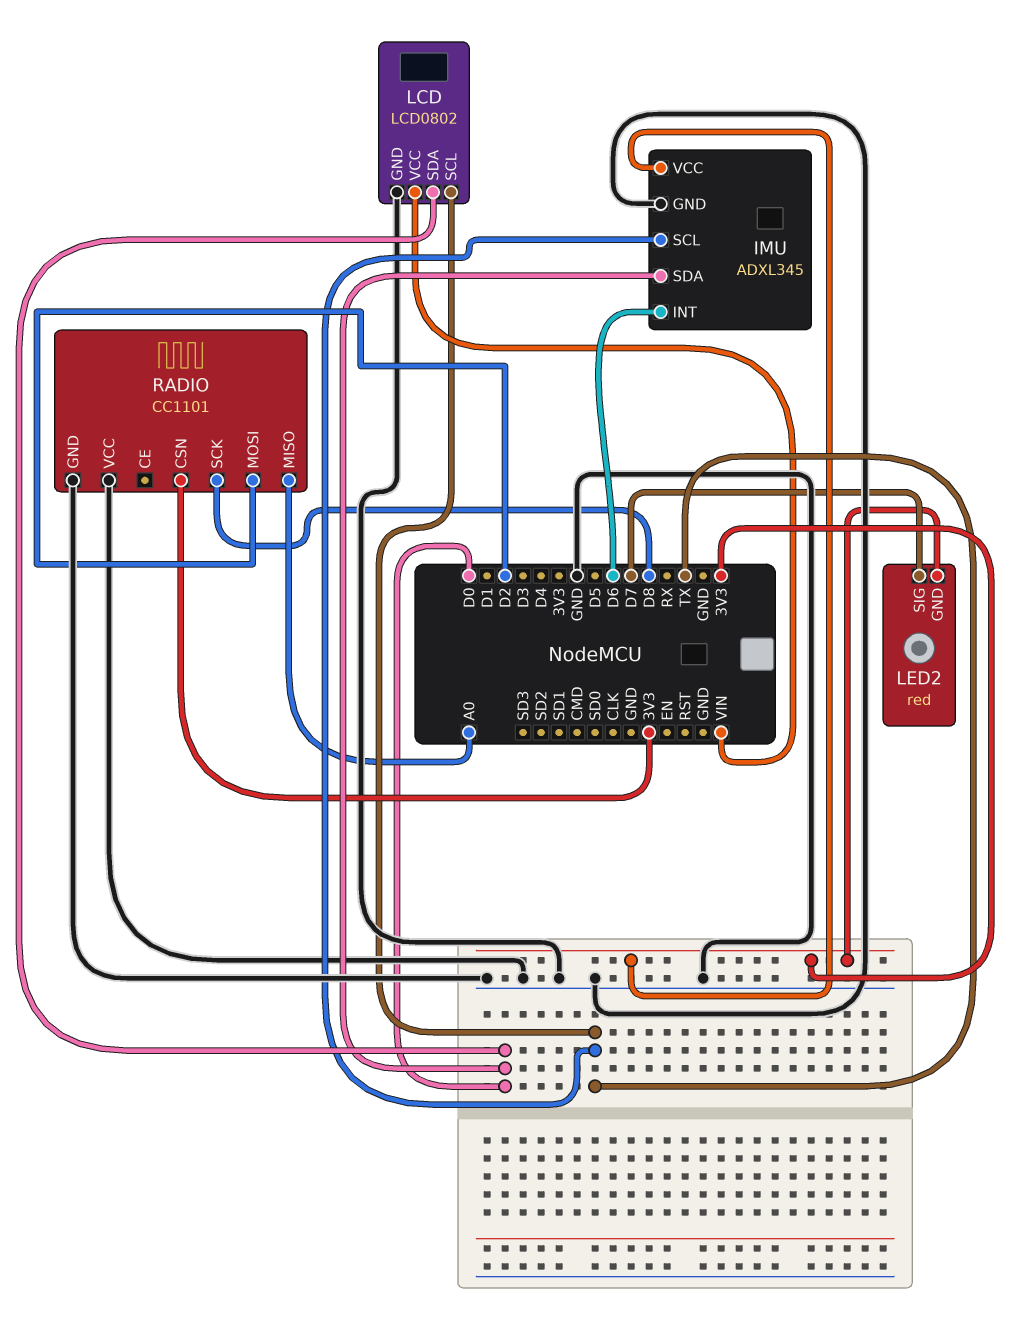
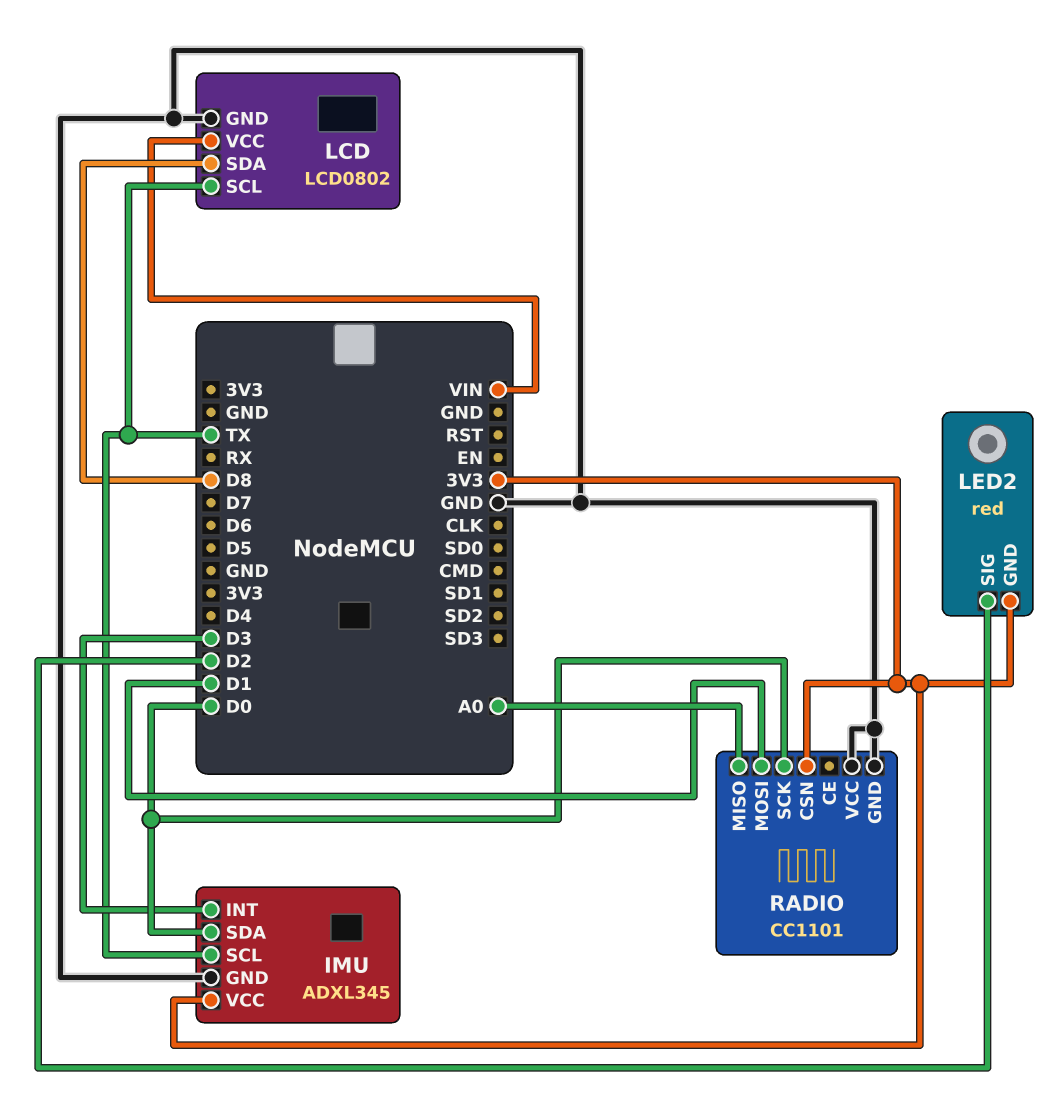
IMU pin INT: D6 -> D3
LCD pin SDA: D0 -> D8
LED2 pin SIG: D7 -> D2
RADIO pin MOSI: D2 -> D1
RADIO pin SCK: D8 -> D0

